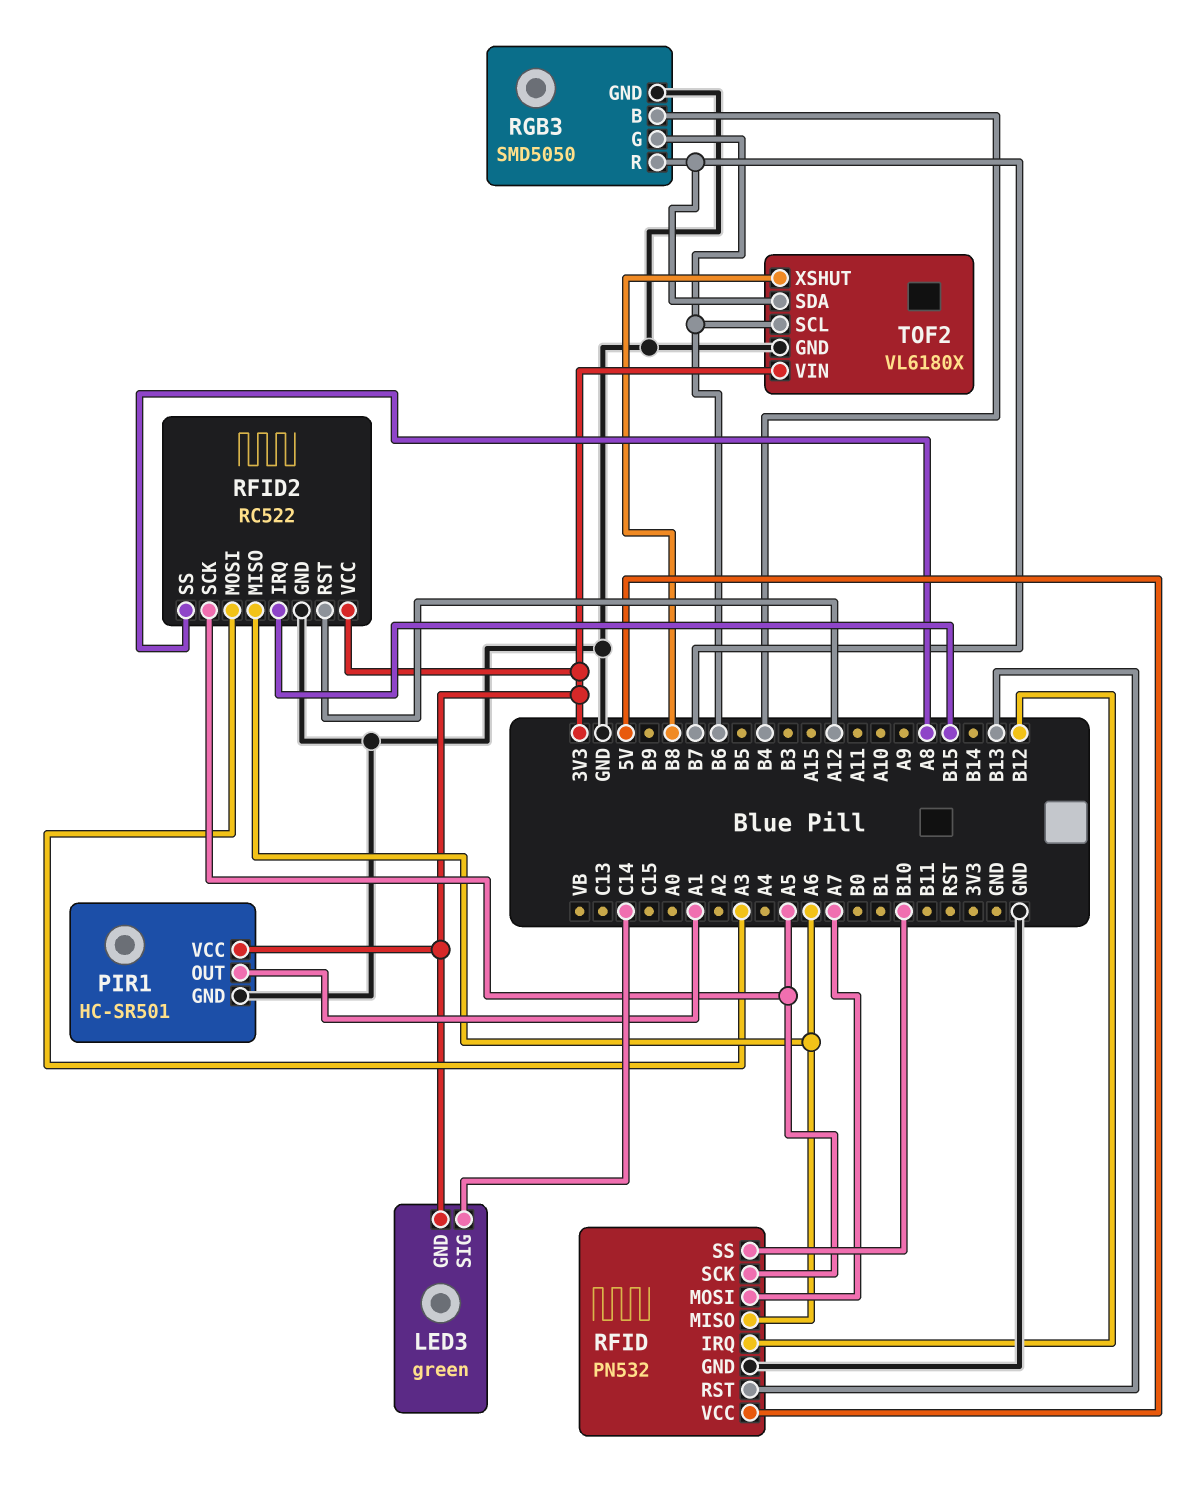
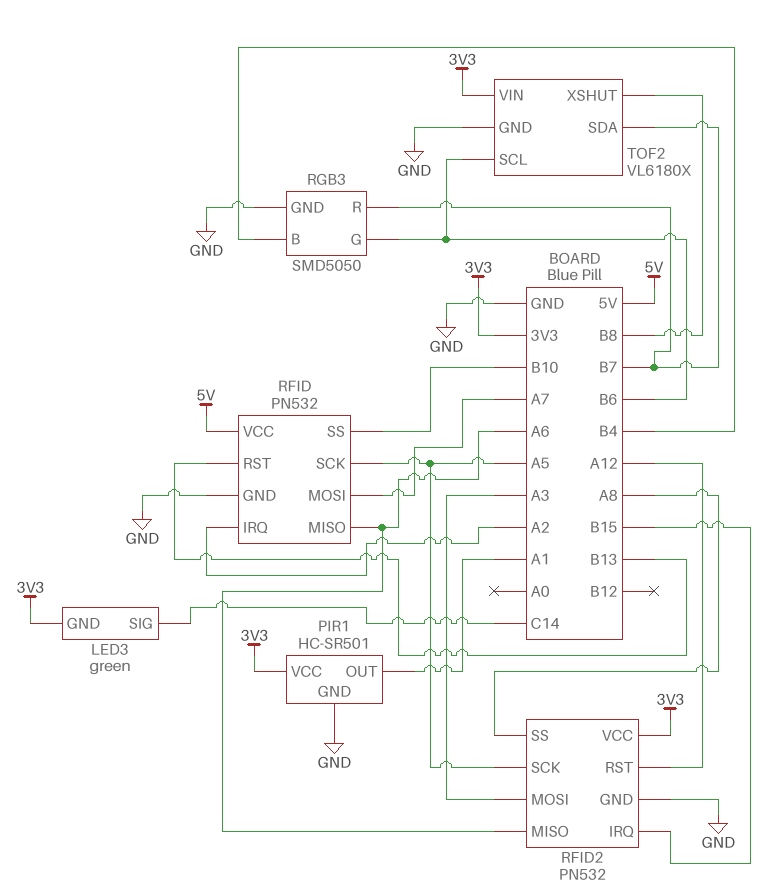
RFID pin IRQ: B12 -> A2
RFID2: RC522 -> PN532

